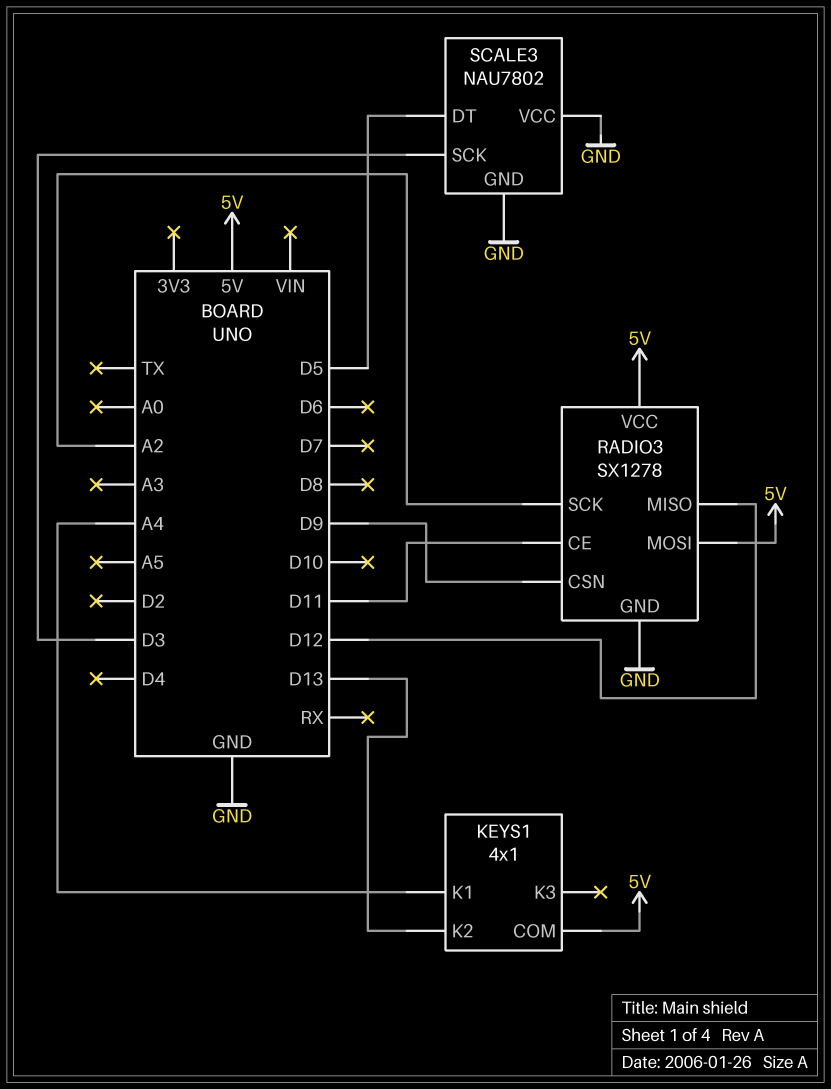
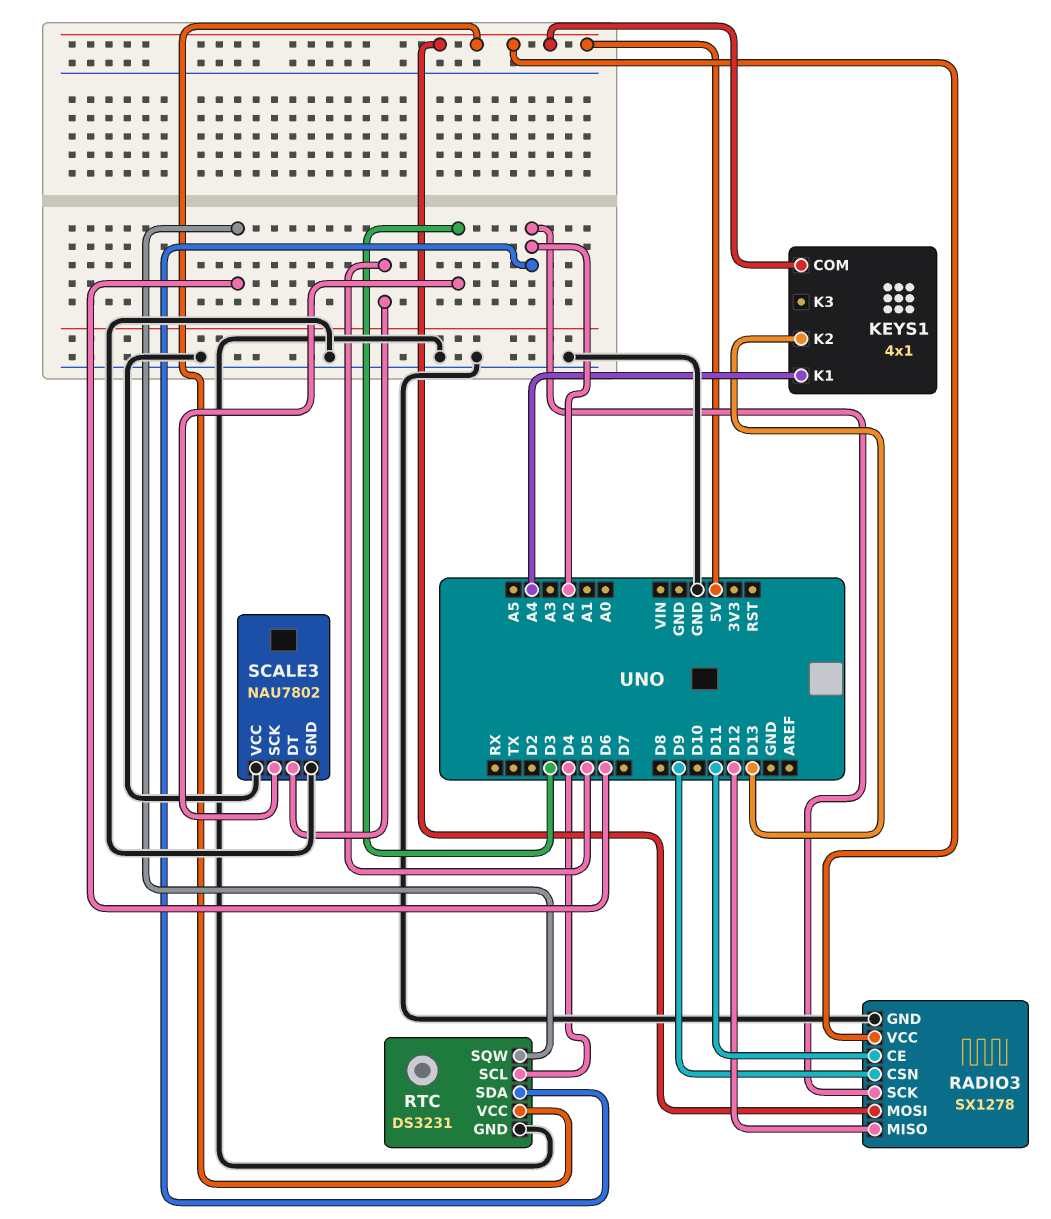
RTC: none -> DS3231
RTC pin GND: none -> GND
RTC pin SCL: none -> D4
RTC pin SDA: none -> A2
RTC pin SQW: none -> D6
RTC pin VCC: none -> 5V

